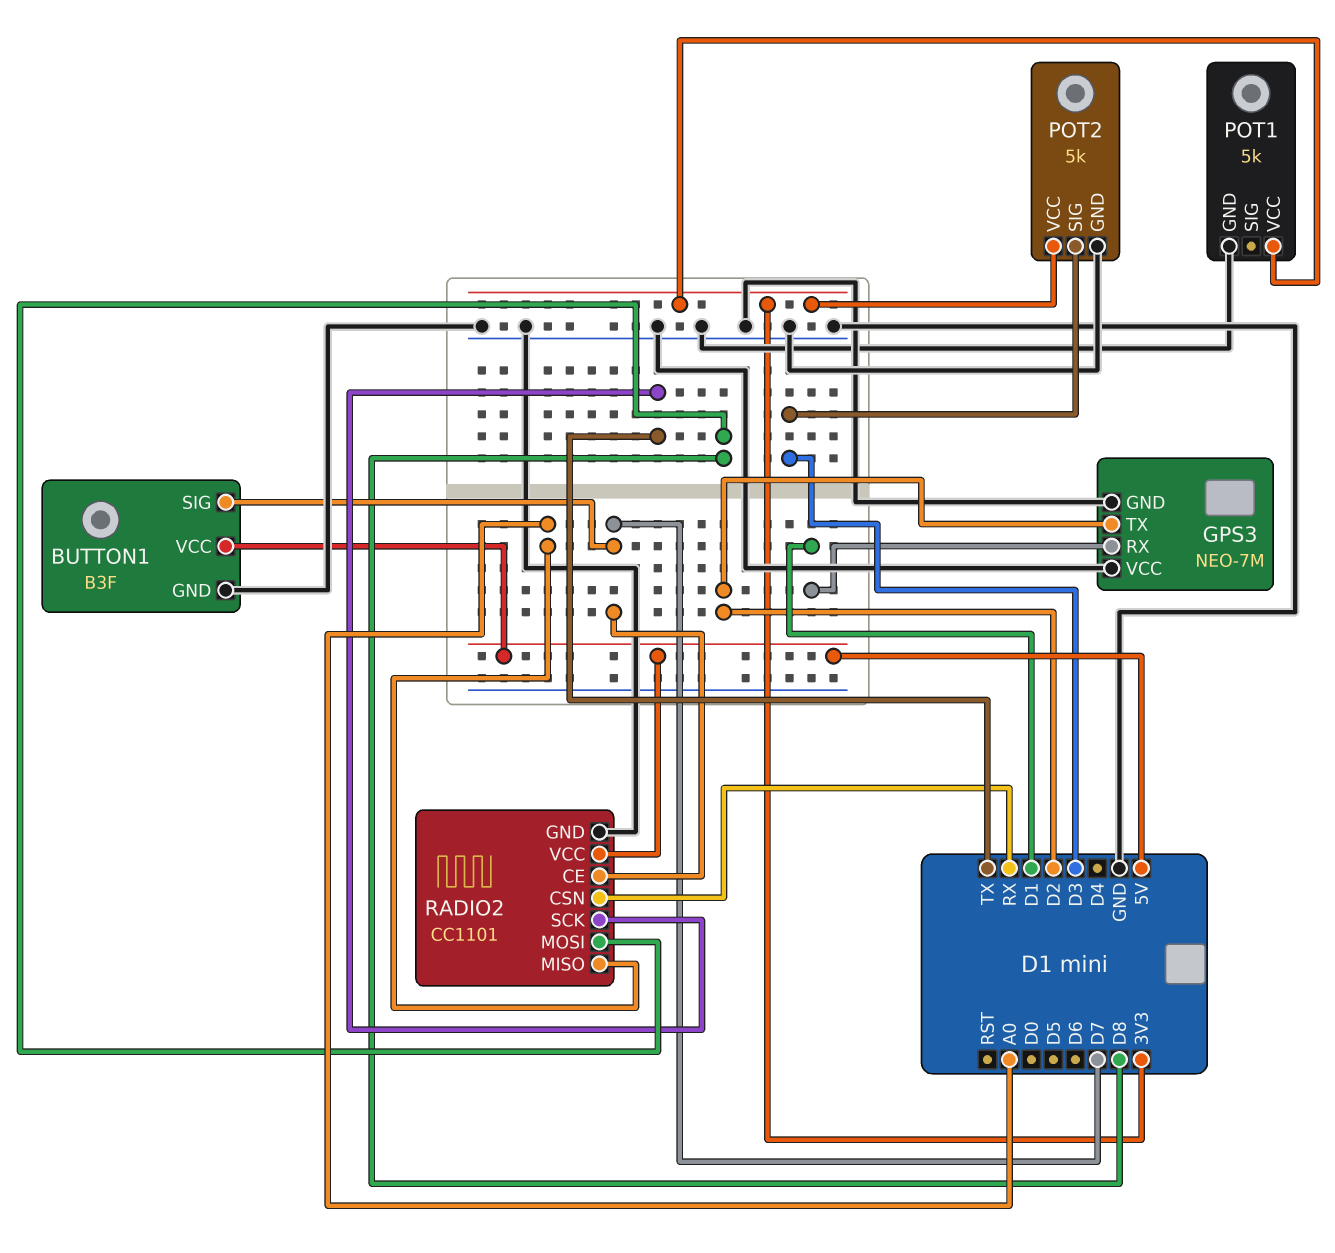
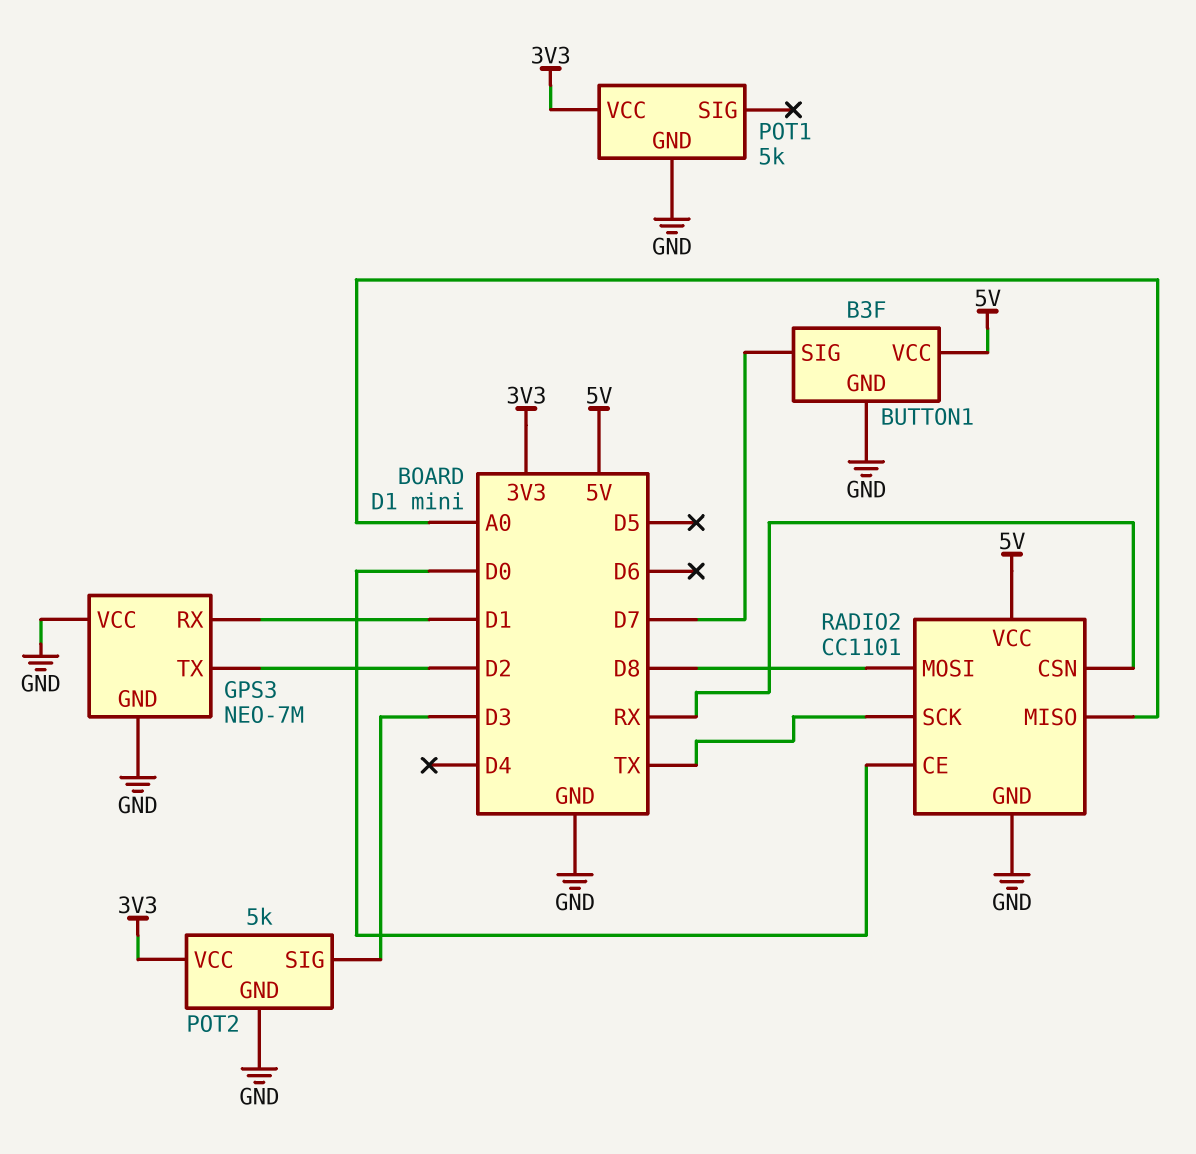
RADIO2 pin CE: D7 -> D0

